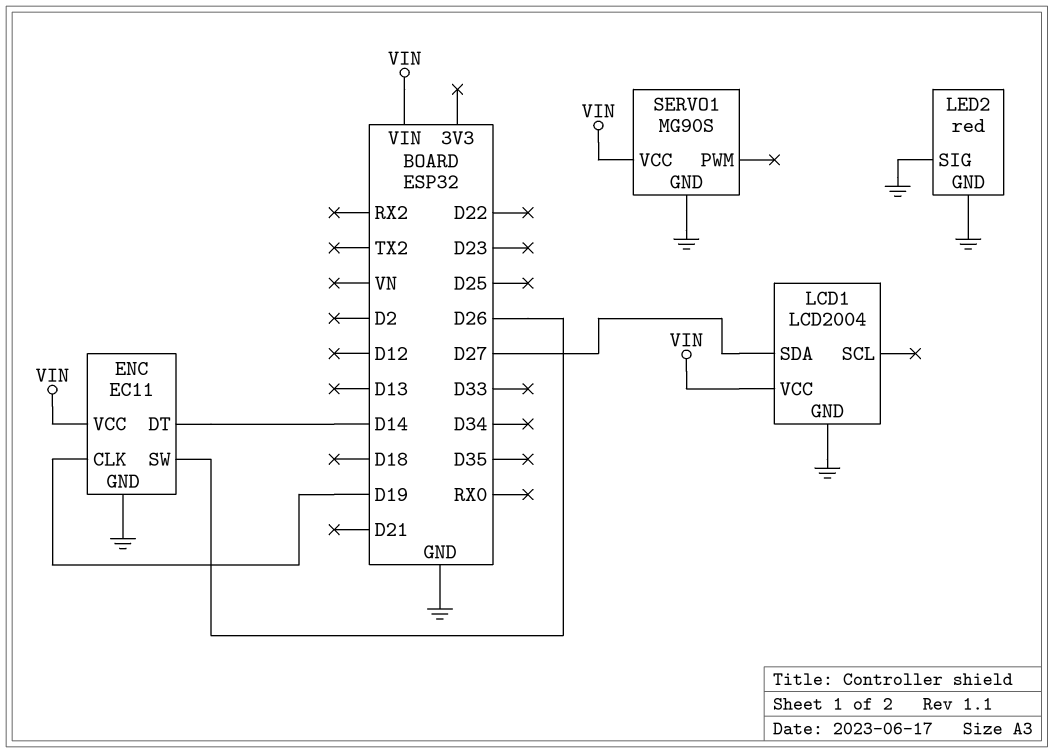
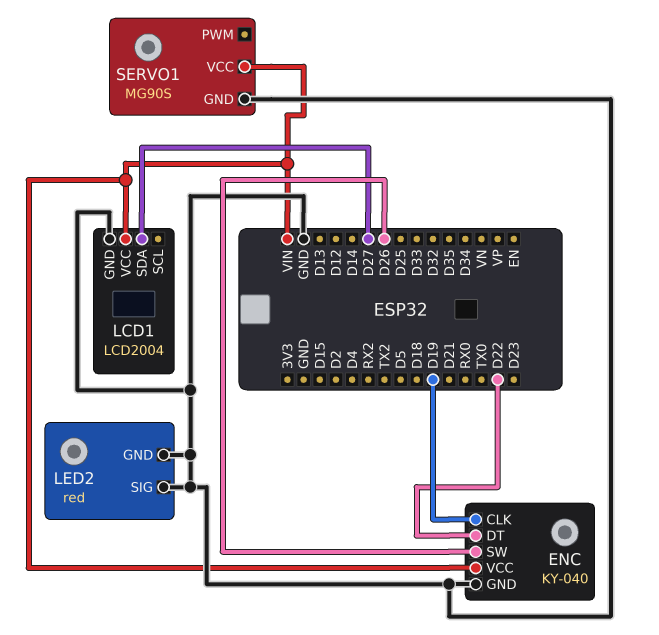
ENC: EC11 -> KY-040
ENC pin DT: D14 -> D22

